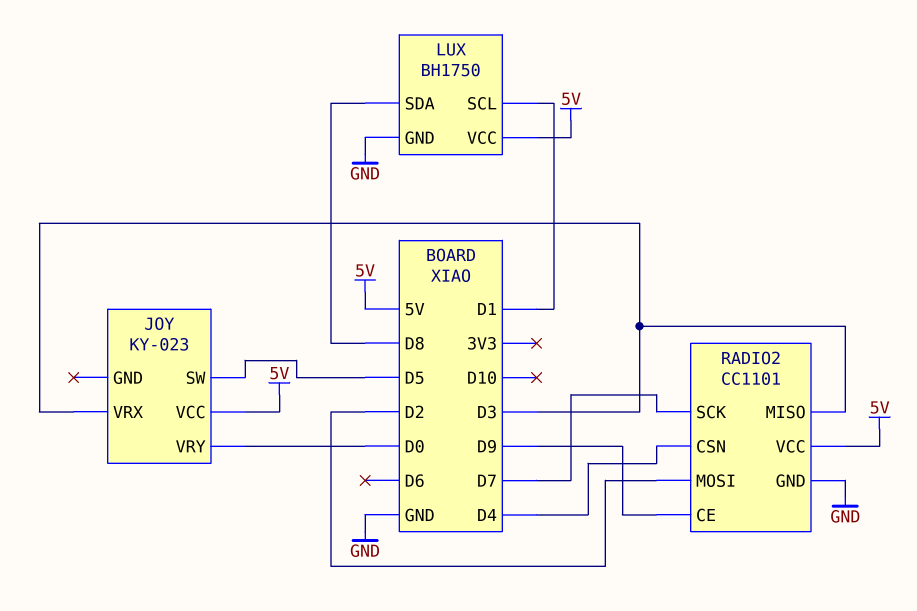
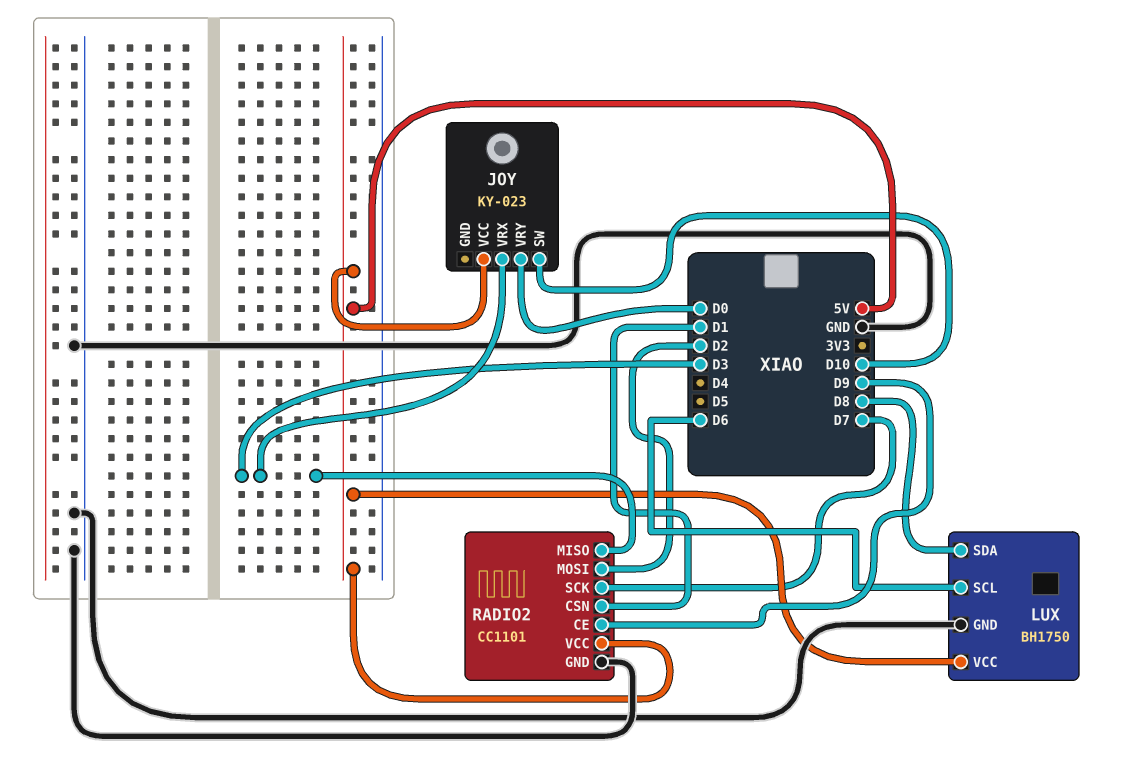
JOY pin SW: D5 -> D10
LUX pin SCL: D1 -> D6
RADIO2 pin CSN: D4 -> D1

